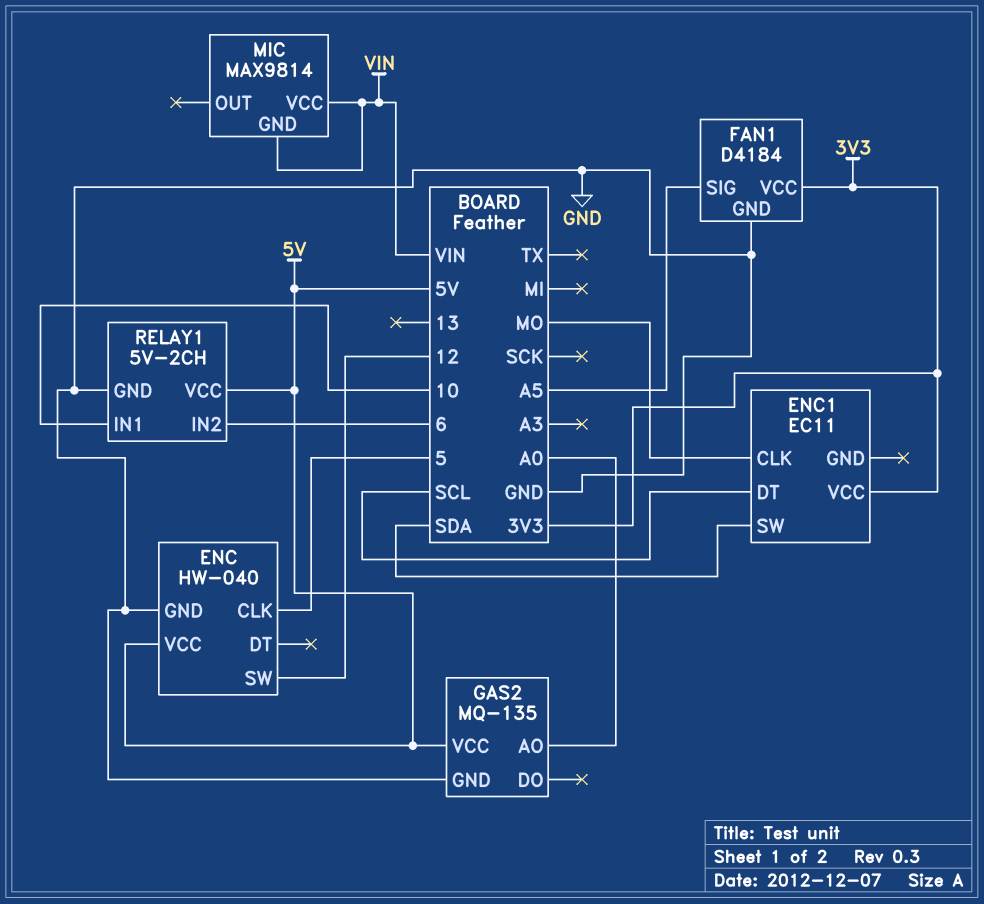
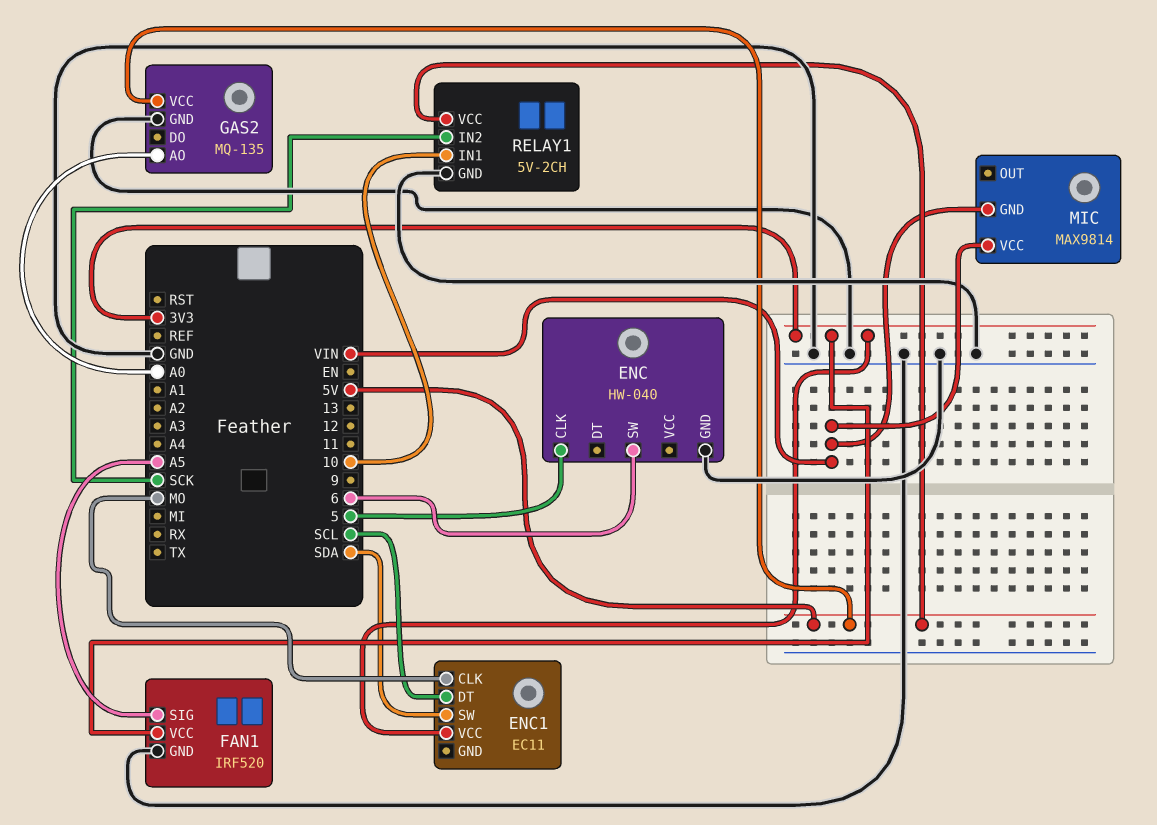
ENC pin SW: 12 -> 6
ENC pin VCC: 5V -> none
FAN1: D4184 -> IRF520
RELAY1 pin IN2: 6 -> SCK

